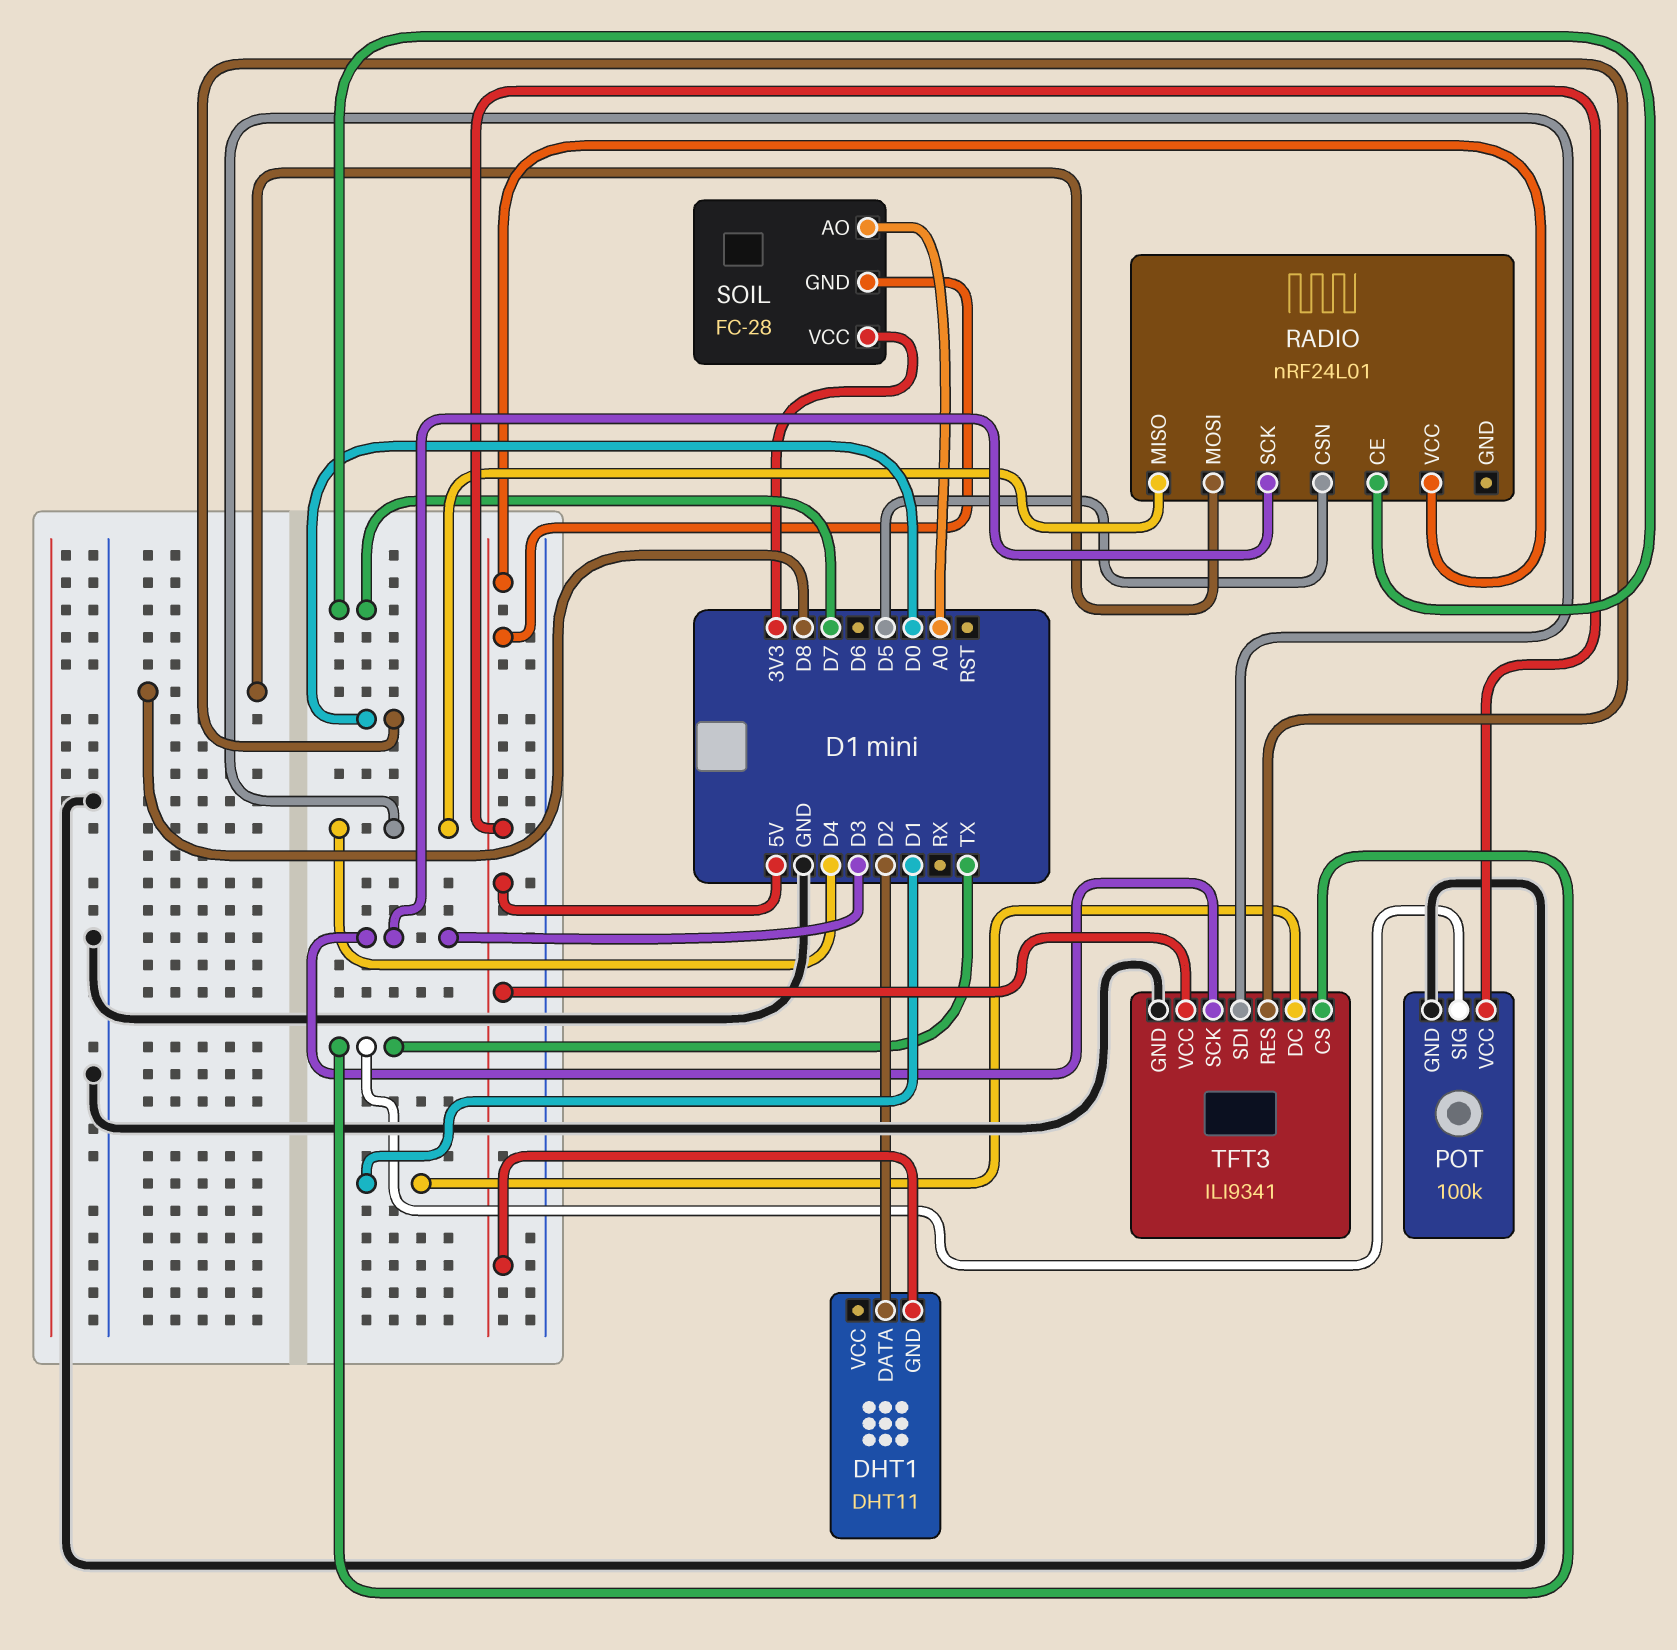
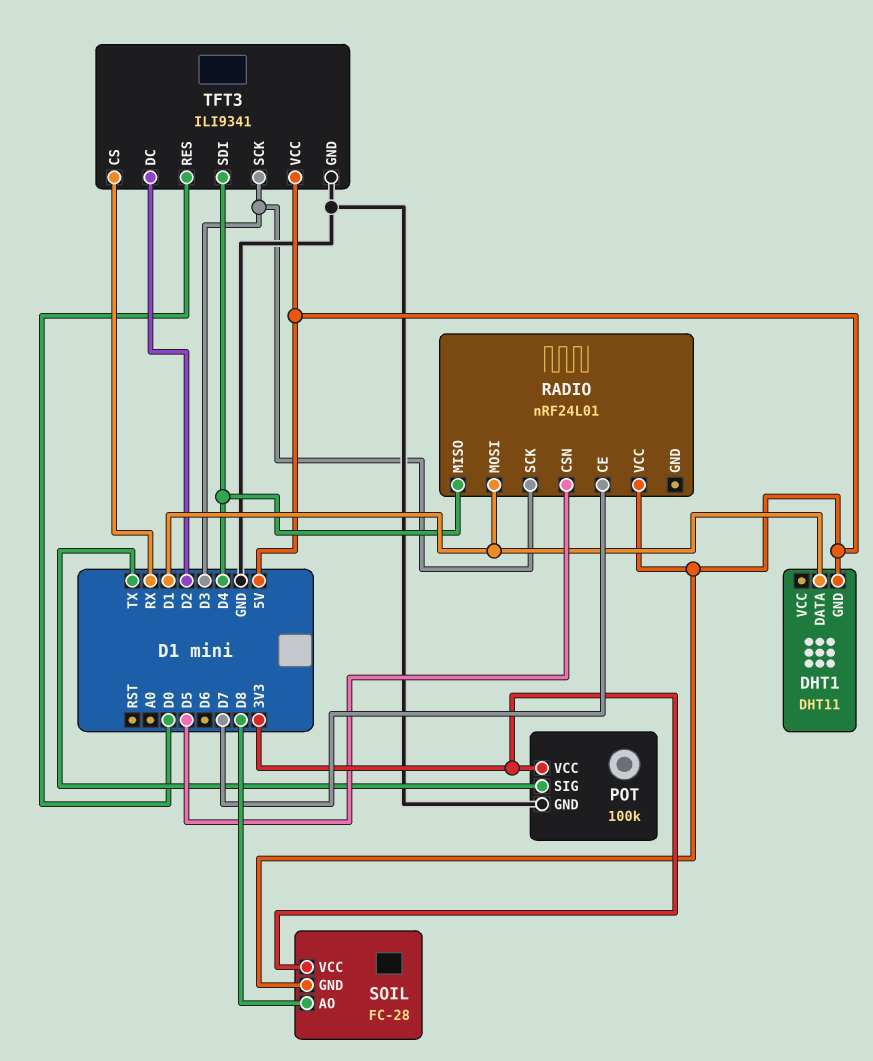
DHT1 pin DATA: D2 -> D1
POT pin VCC: 5V -> 3V3
RADIO pin MOSI: D8 -> D1
SOIL pin AO: A0 -> D8
TFT3 pin CS: TX -> RX
TFT3 pin DC: D1 -> D2

